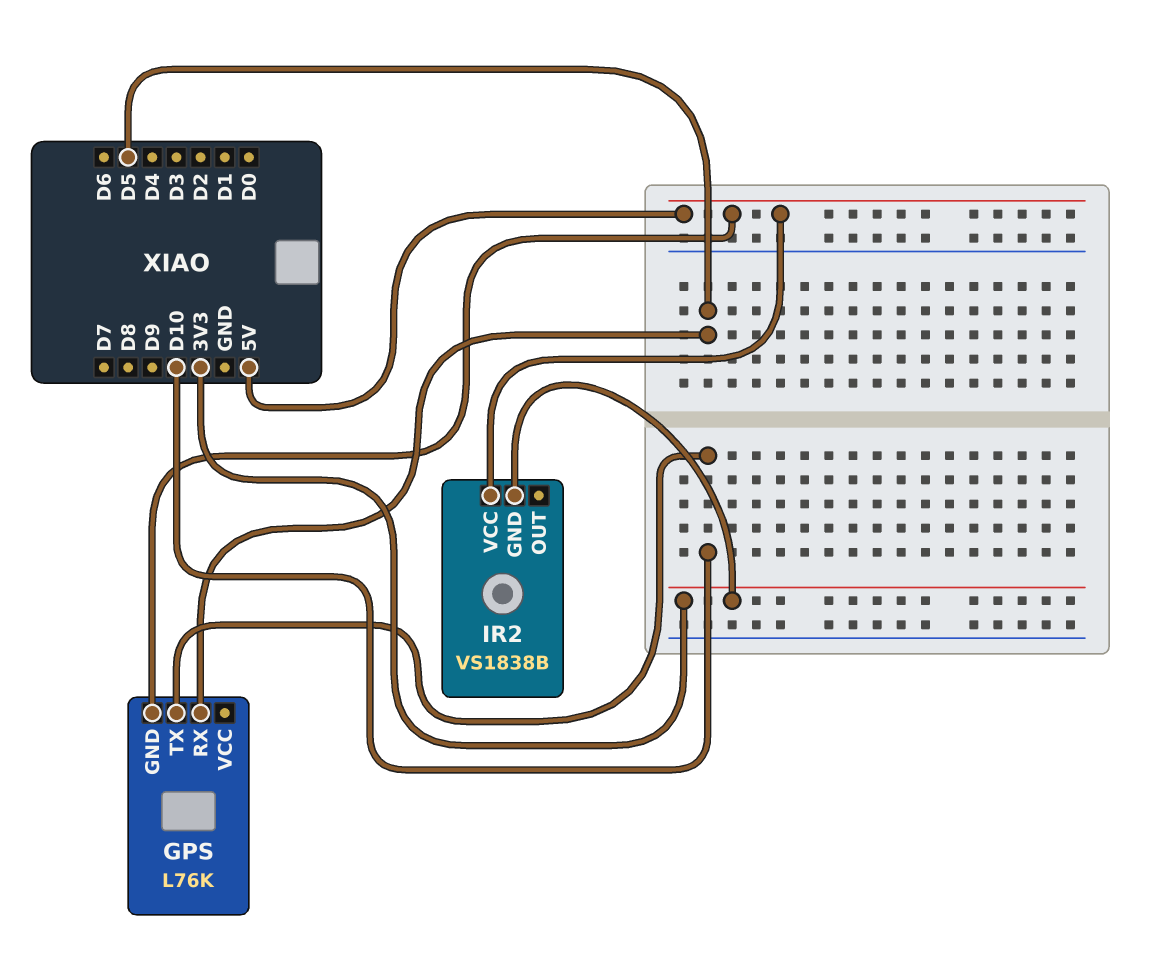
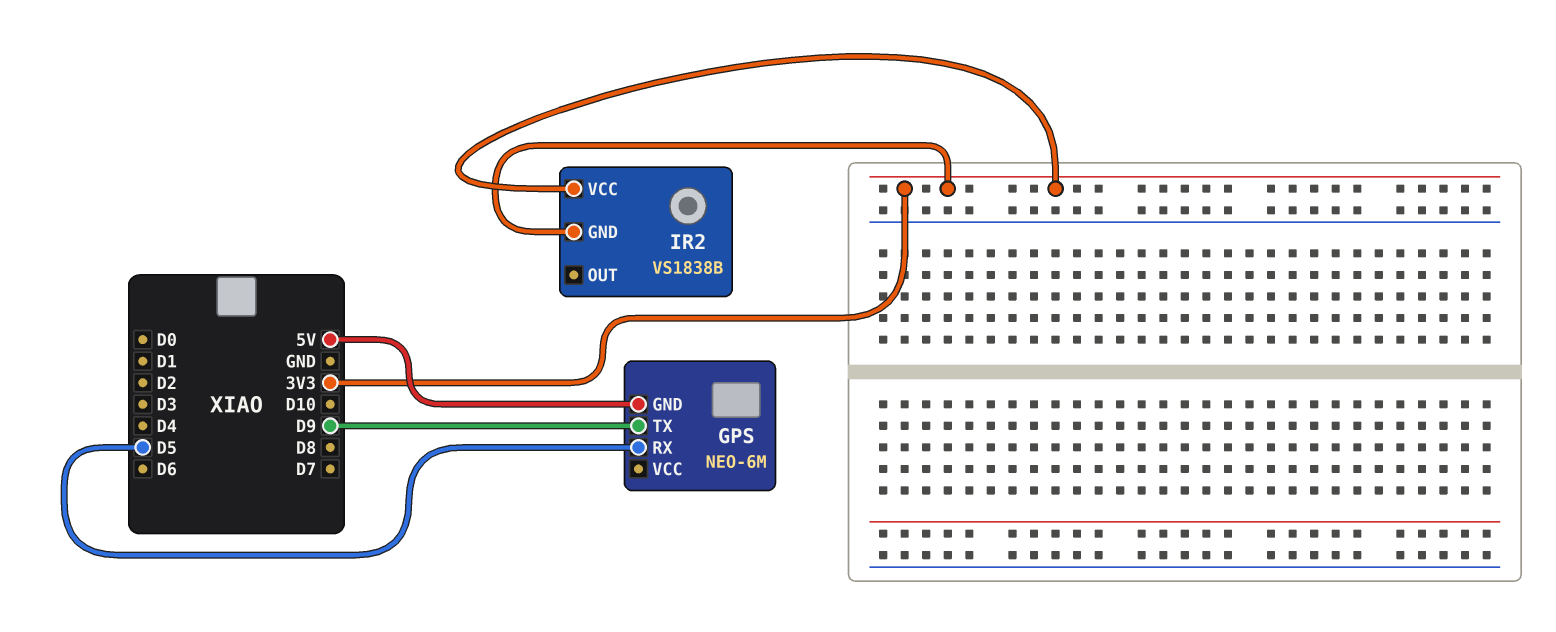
GPS: L76K -> NEO-6M
GPS pin TX: D10 -> D9
IR2 pin VCC: 5V -> 3V3

